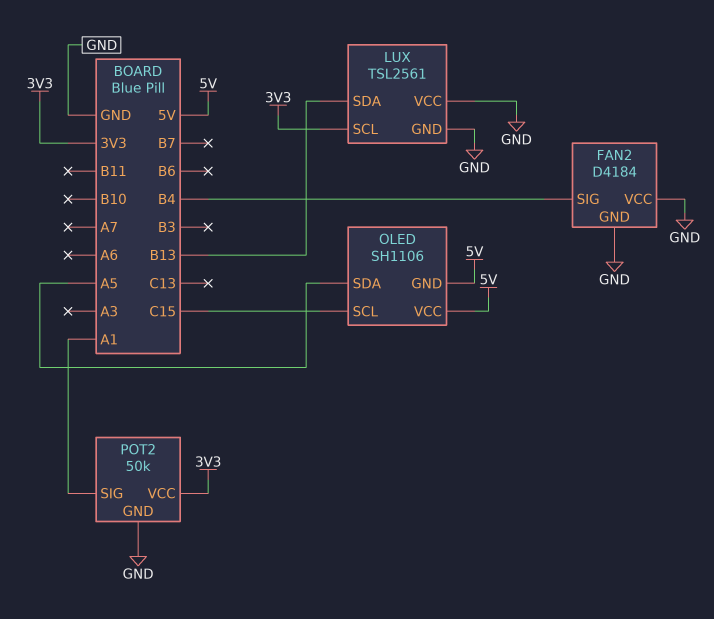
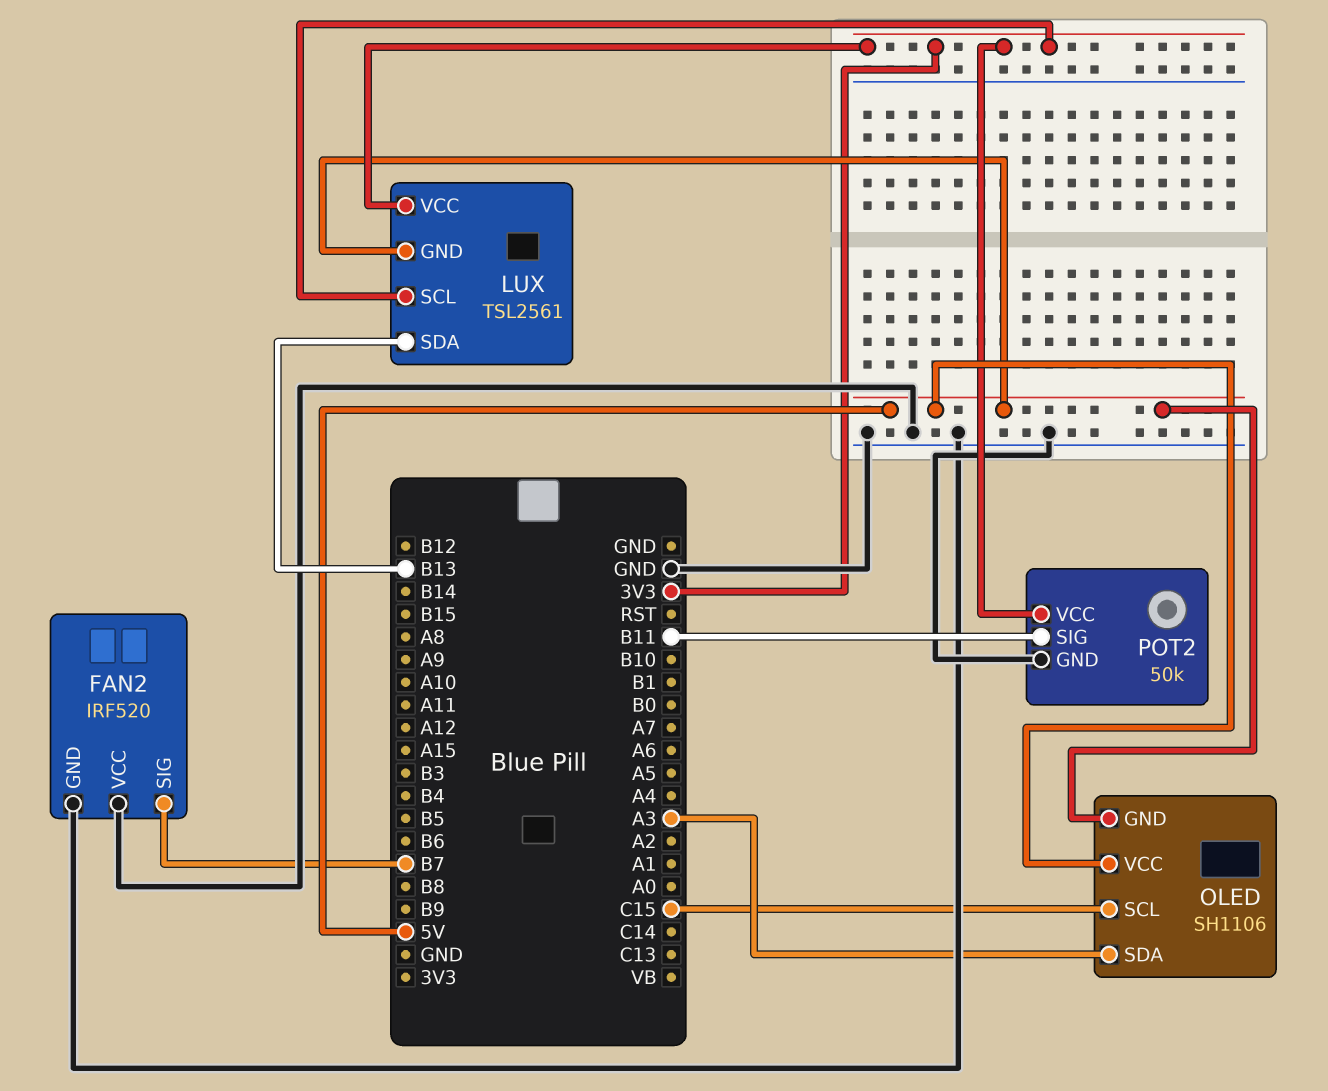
FAN2: D4184 -> IRF520
FAN2 pin SIG: B4 -> B7
LUX pin GND: GND -> 5V
LUX pin VCC: GND -> 3V3
OLED pin SDA: A5 -> A3
POT2 pin SIG: A1 -> B11

